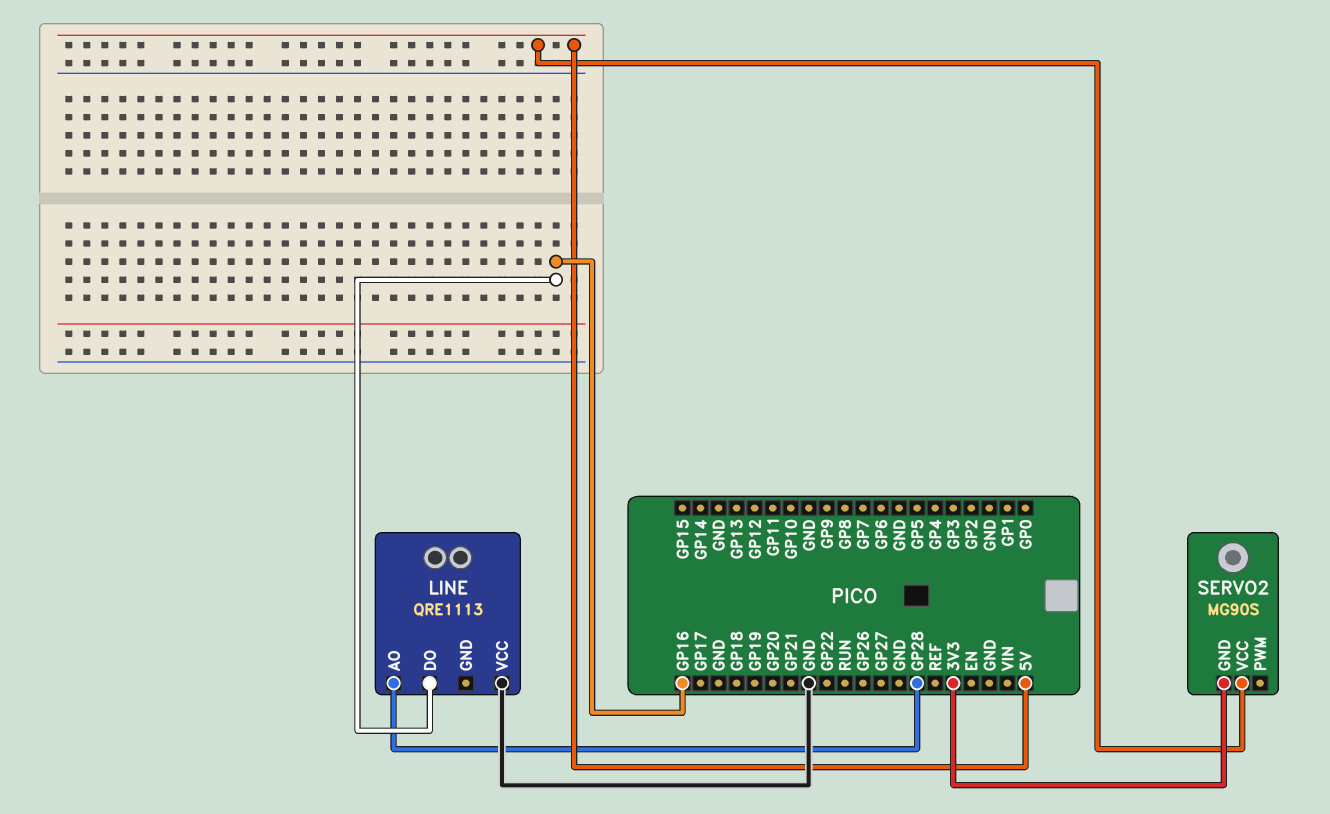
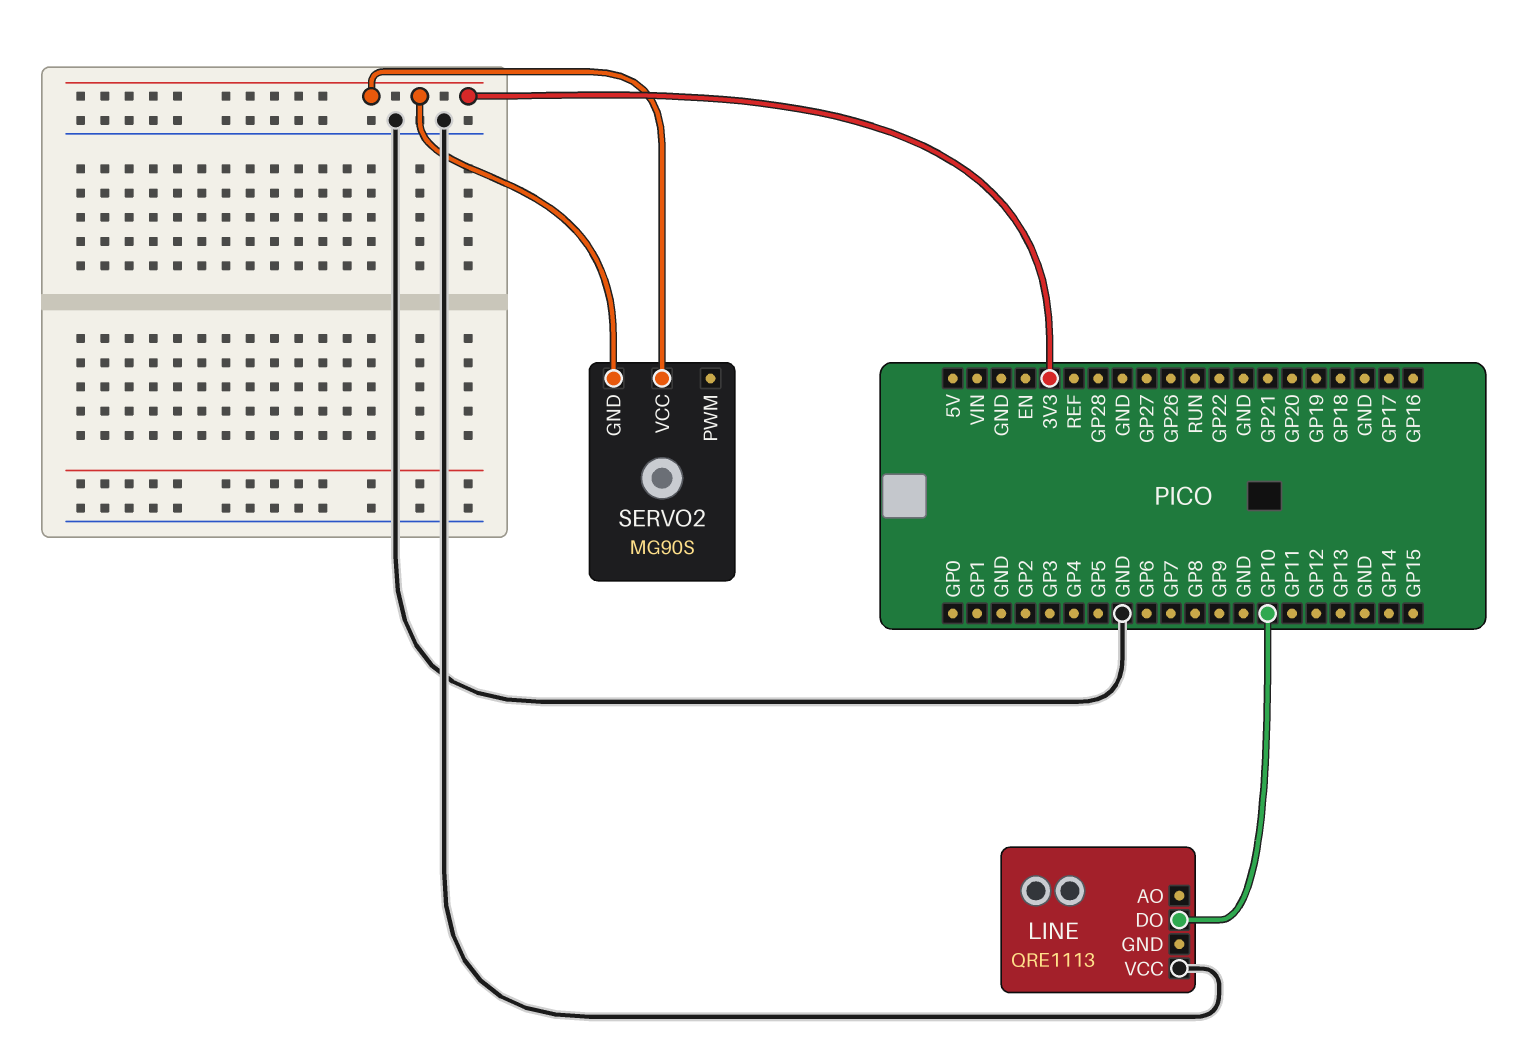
LINE pin AO: GP28 -> none
LINE pin DO: GP16 -> GP10
SERVO2 pin VCC: 5V -> 3V3

